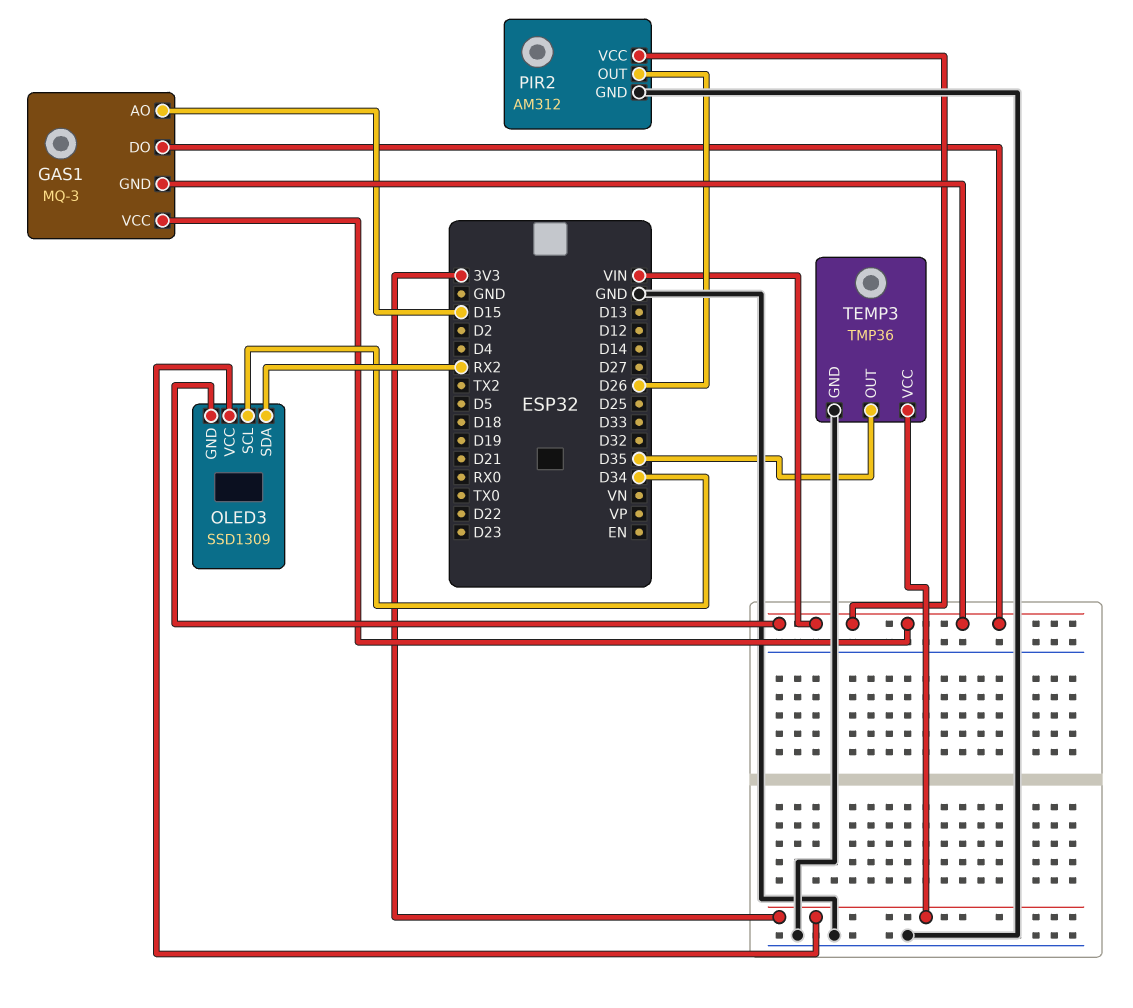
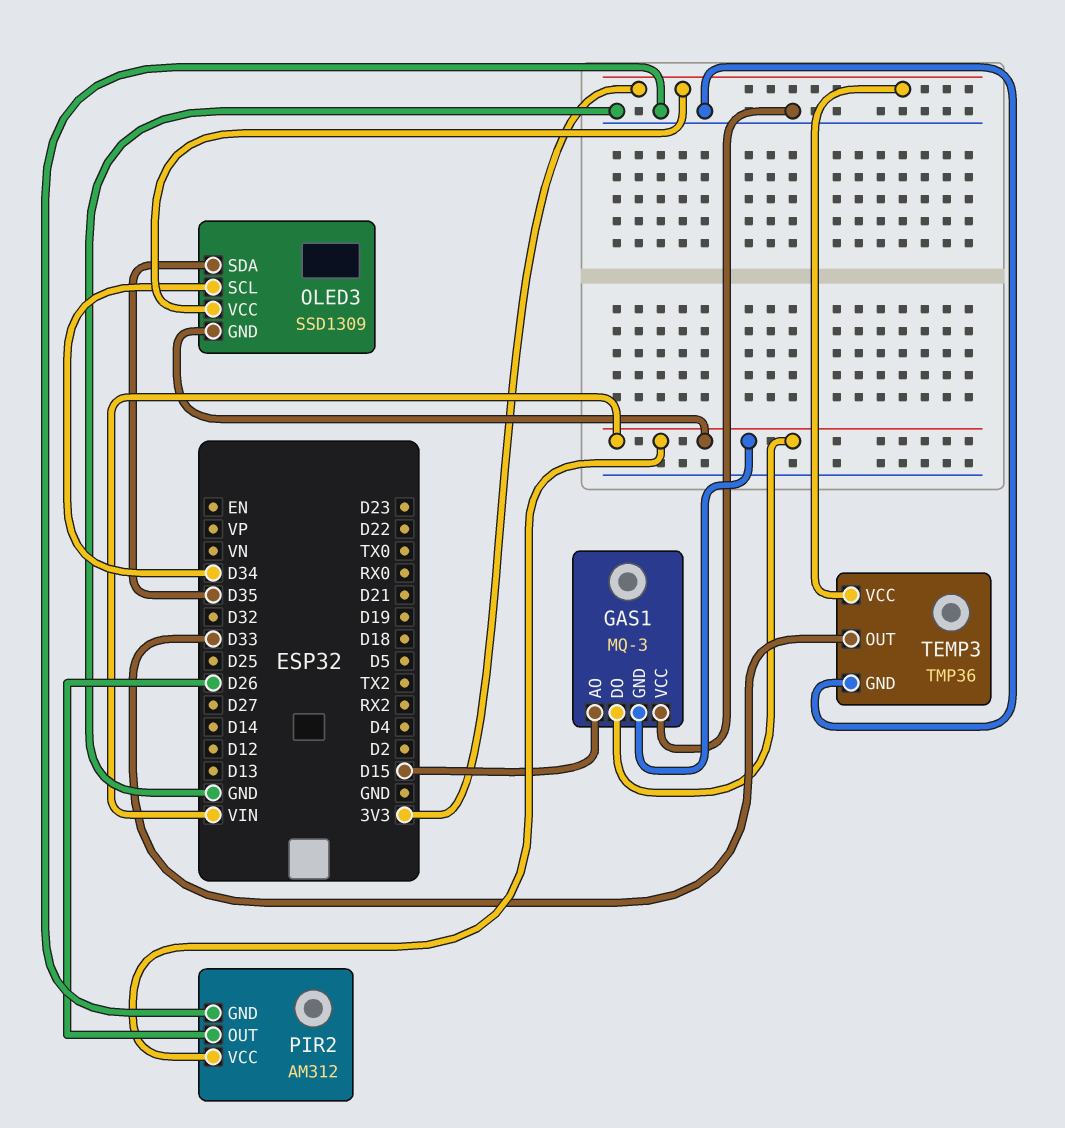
GAS1 pin VCC: VIN -> GND
OLED3 pin SDA: RX2 -> D35
TEMP3 pin OUT: D35 -> D33

